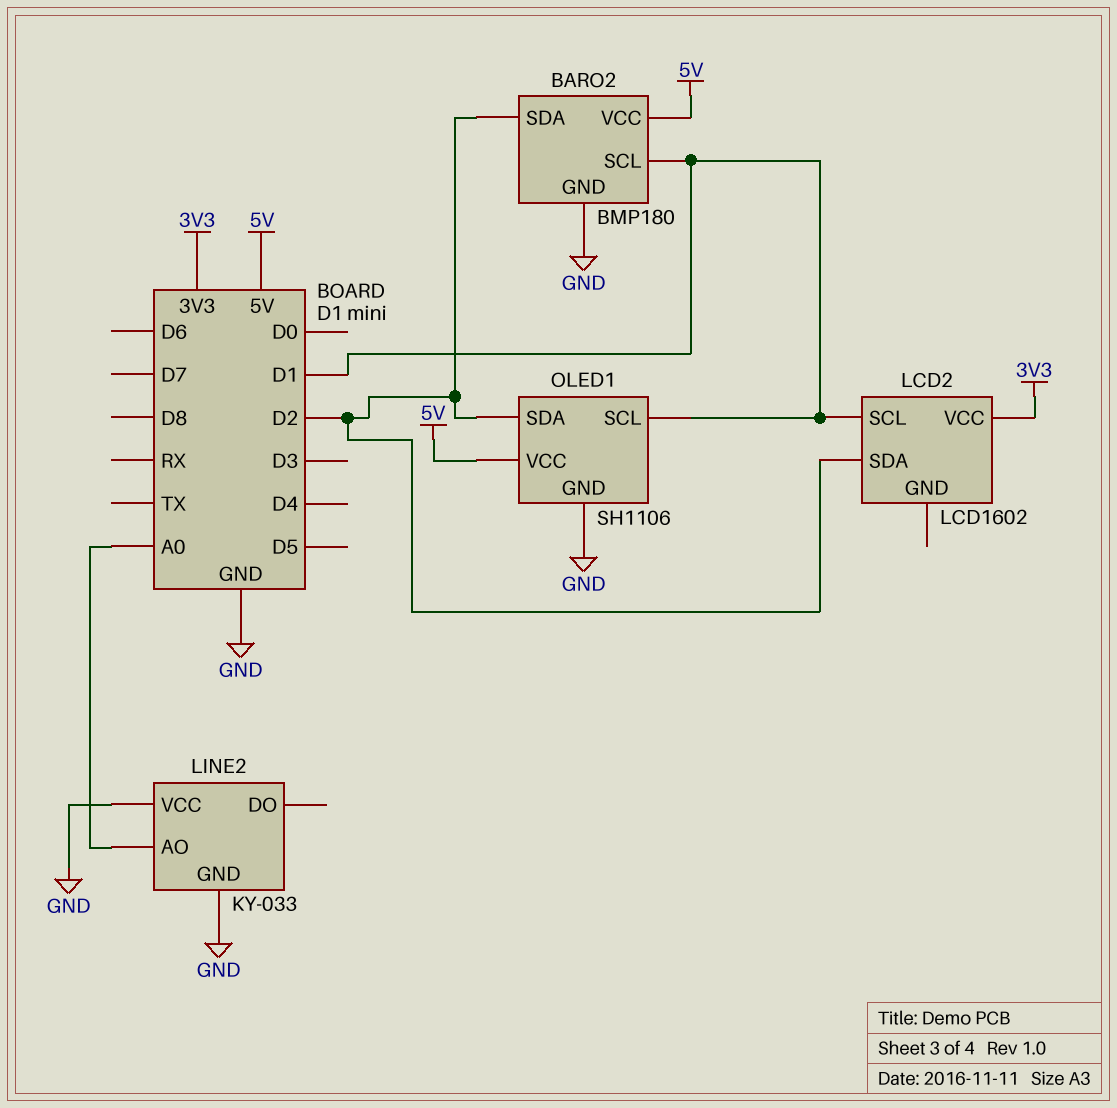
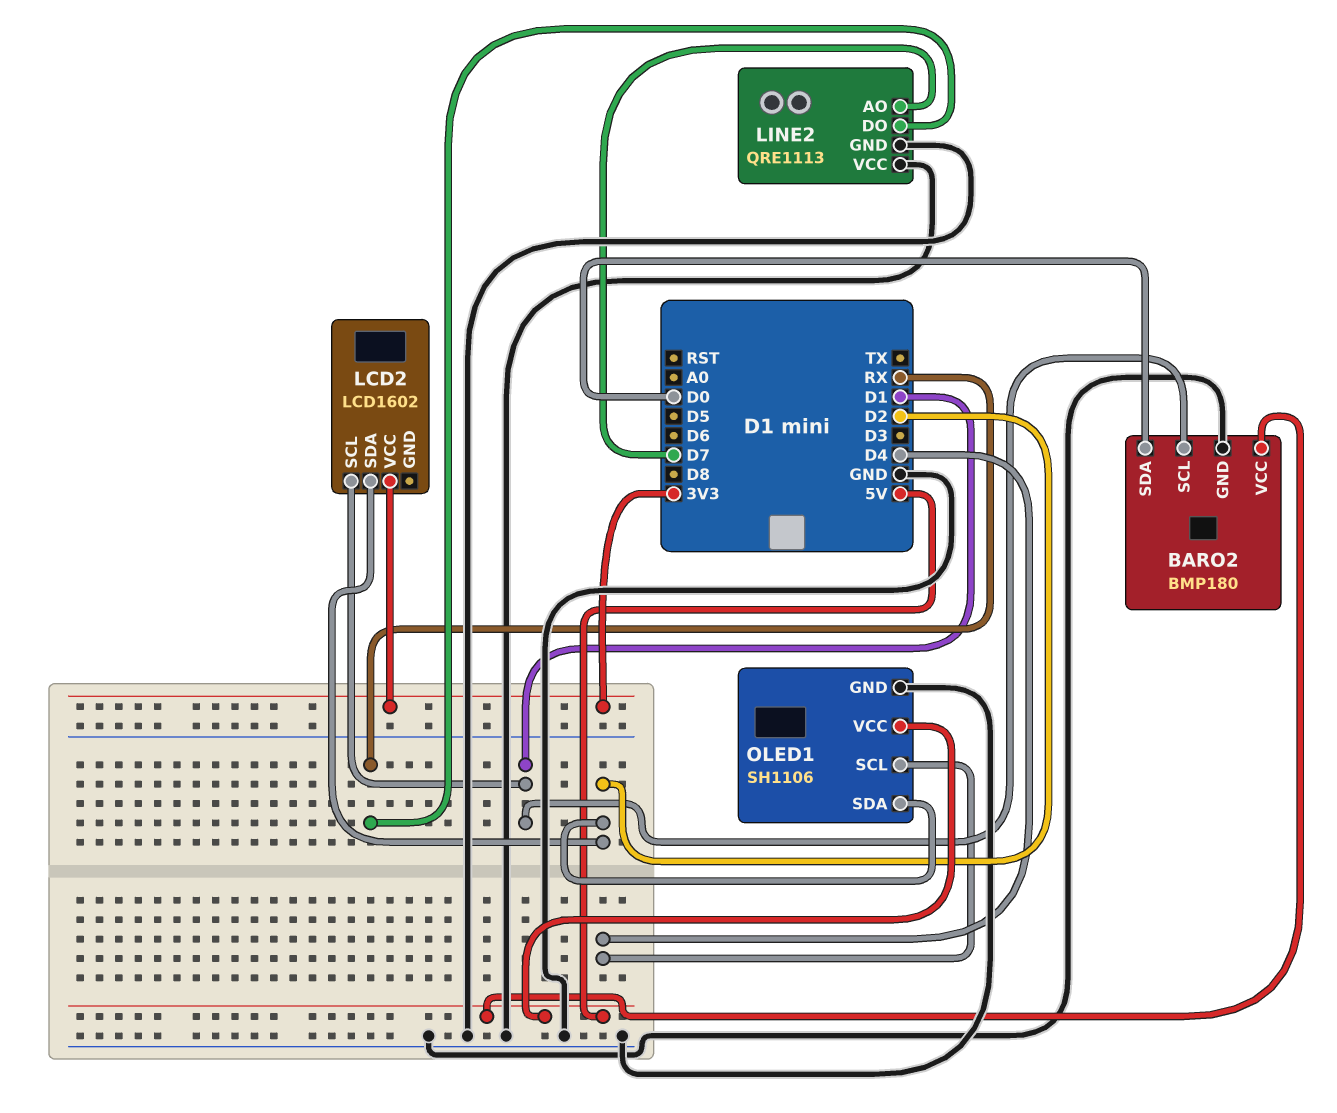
BARO2 pin SDA: D2 -> D0
LINE2: KY-033 -> QRE1113
LINE2 pin AO: A0 -> D7
LINE2 pin DO: none -> RX
OLED1 pin SCL: D1 -> D4

